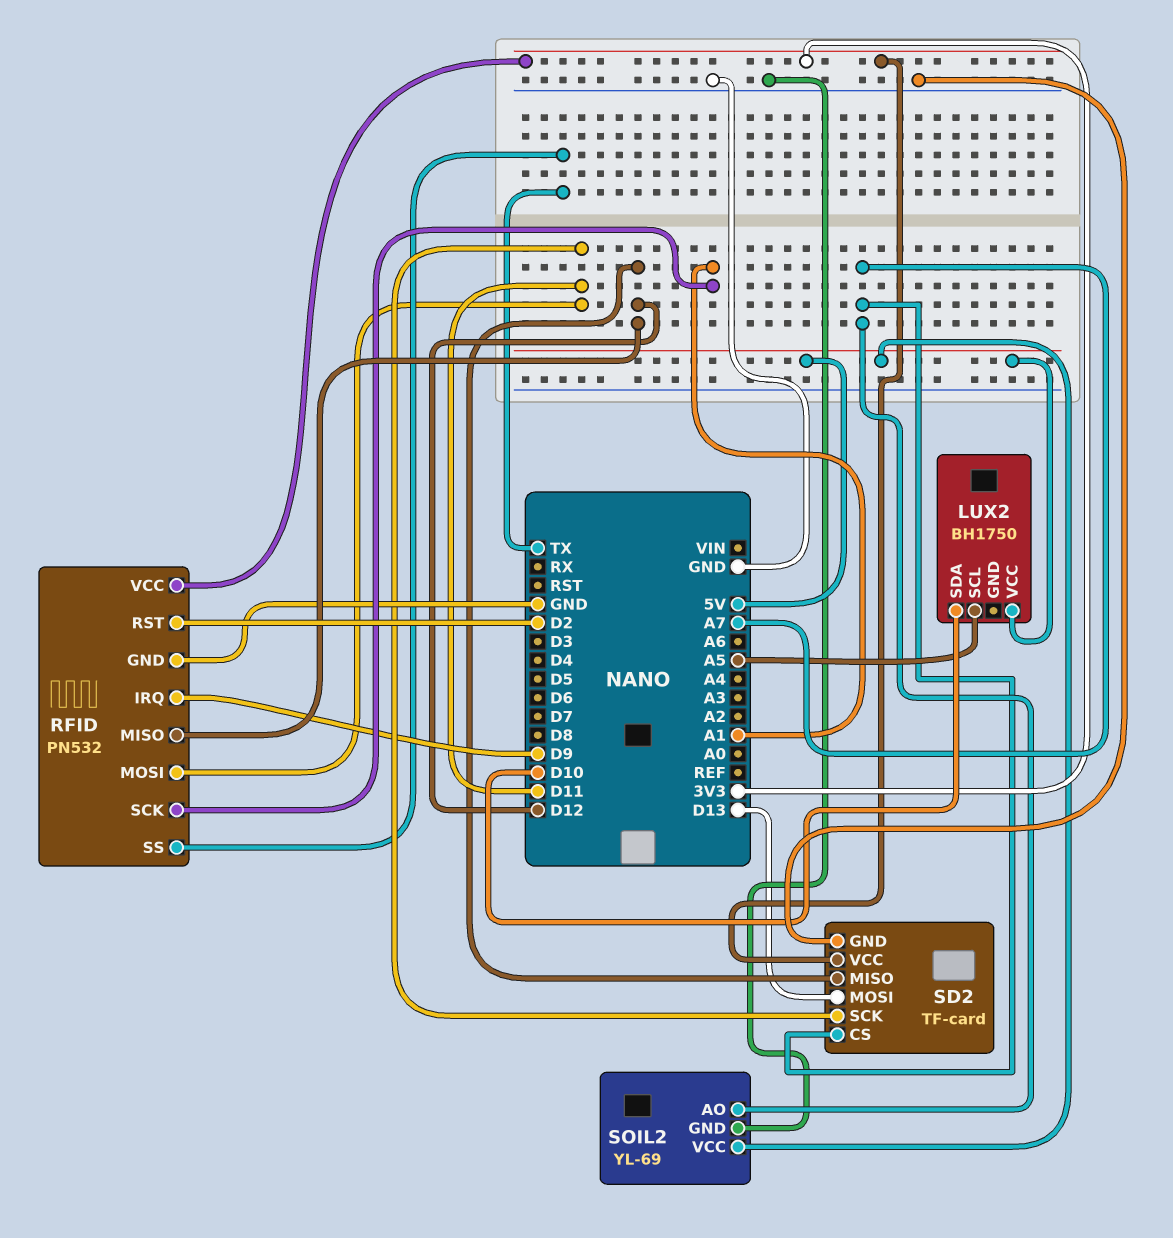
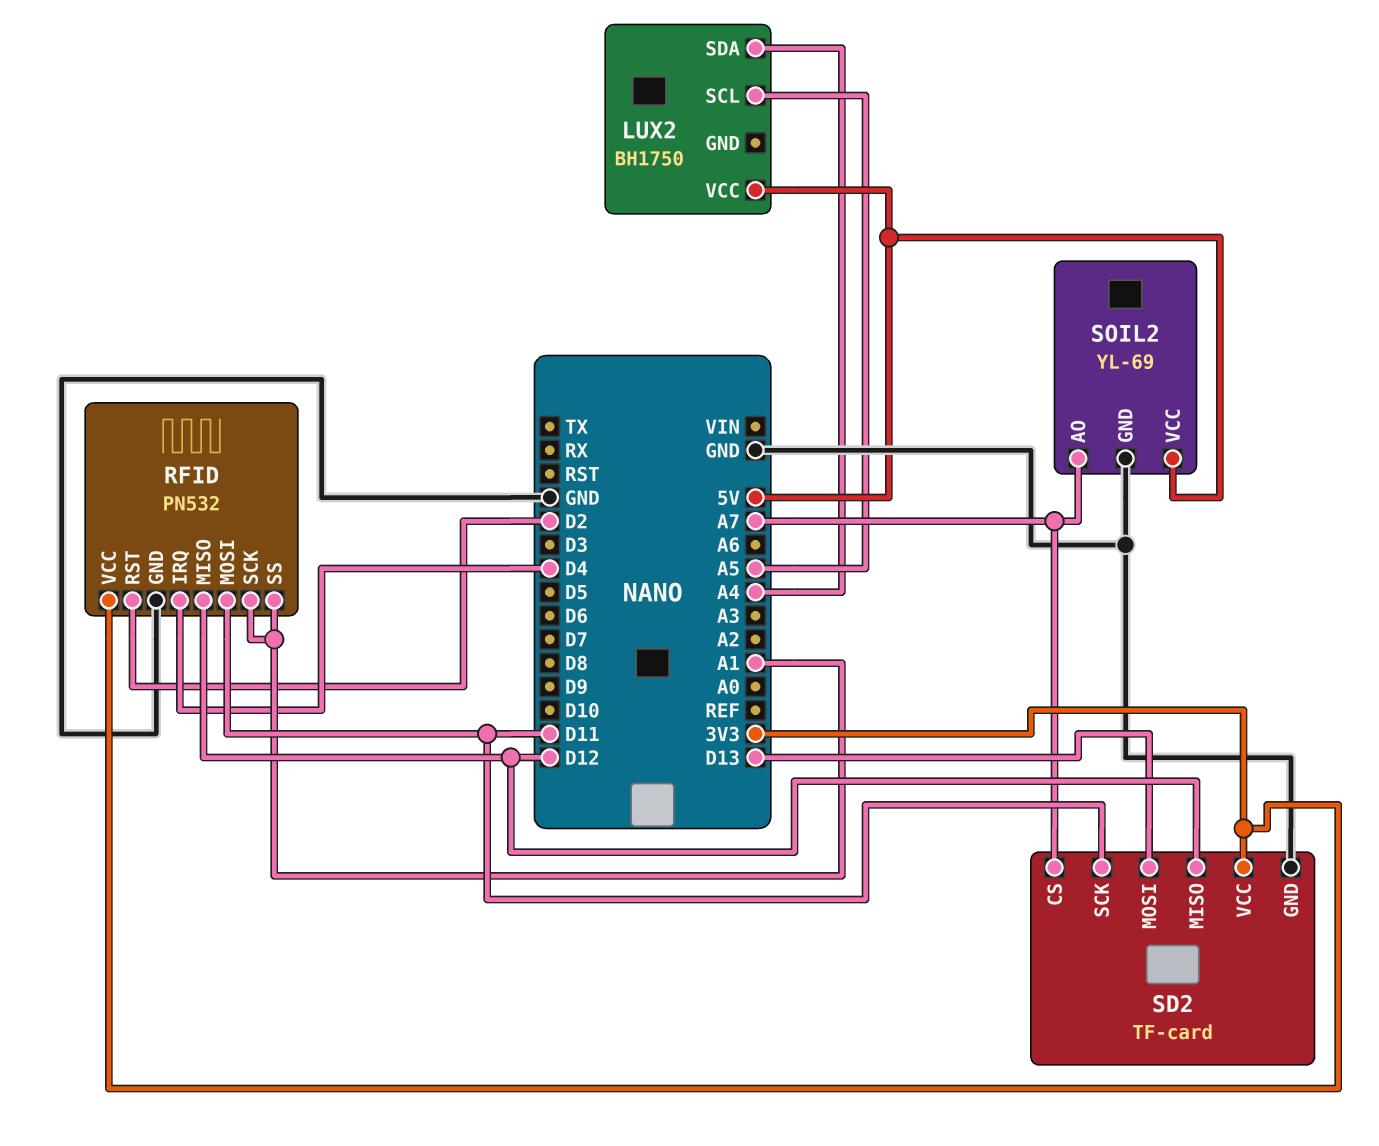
LUX2 pin SDA: D10 -> A4
RFID pin IRQ: D9 -> D4
RFID pin SS: TX -> A1

